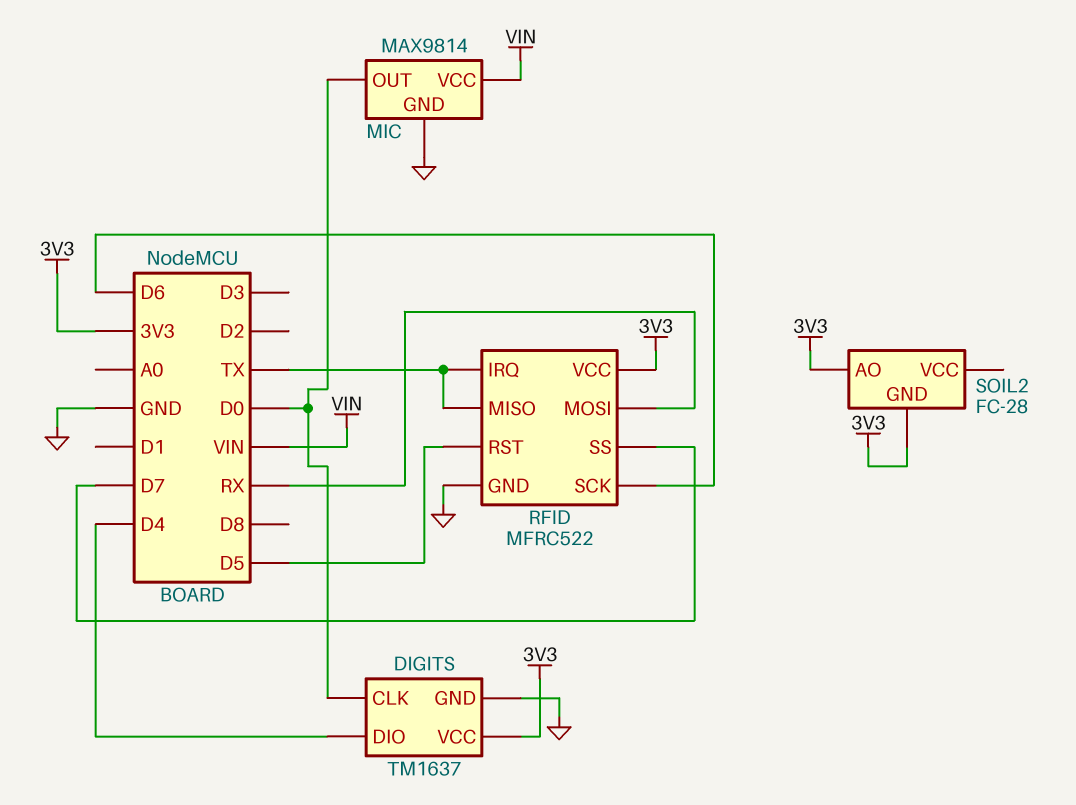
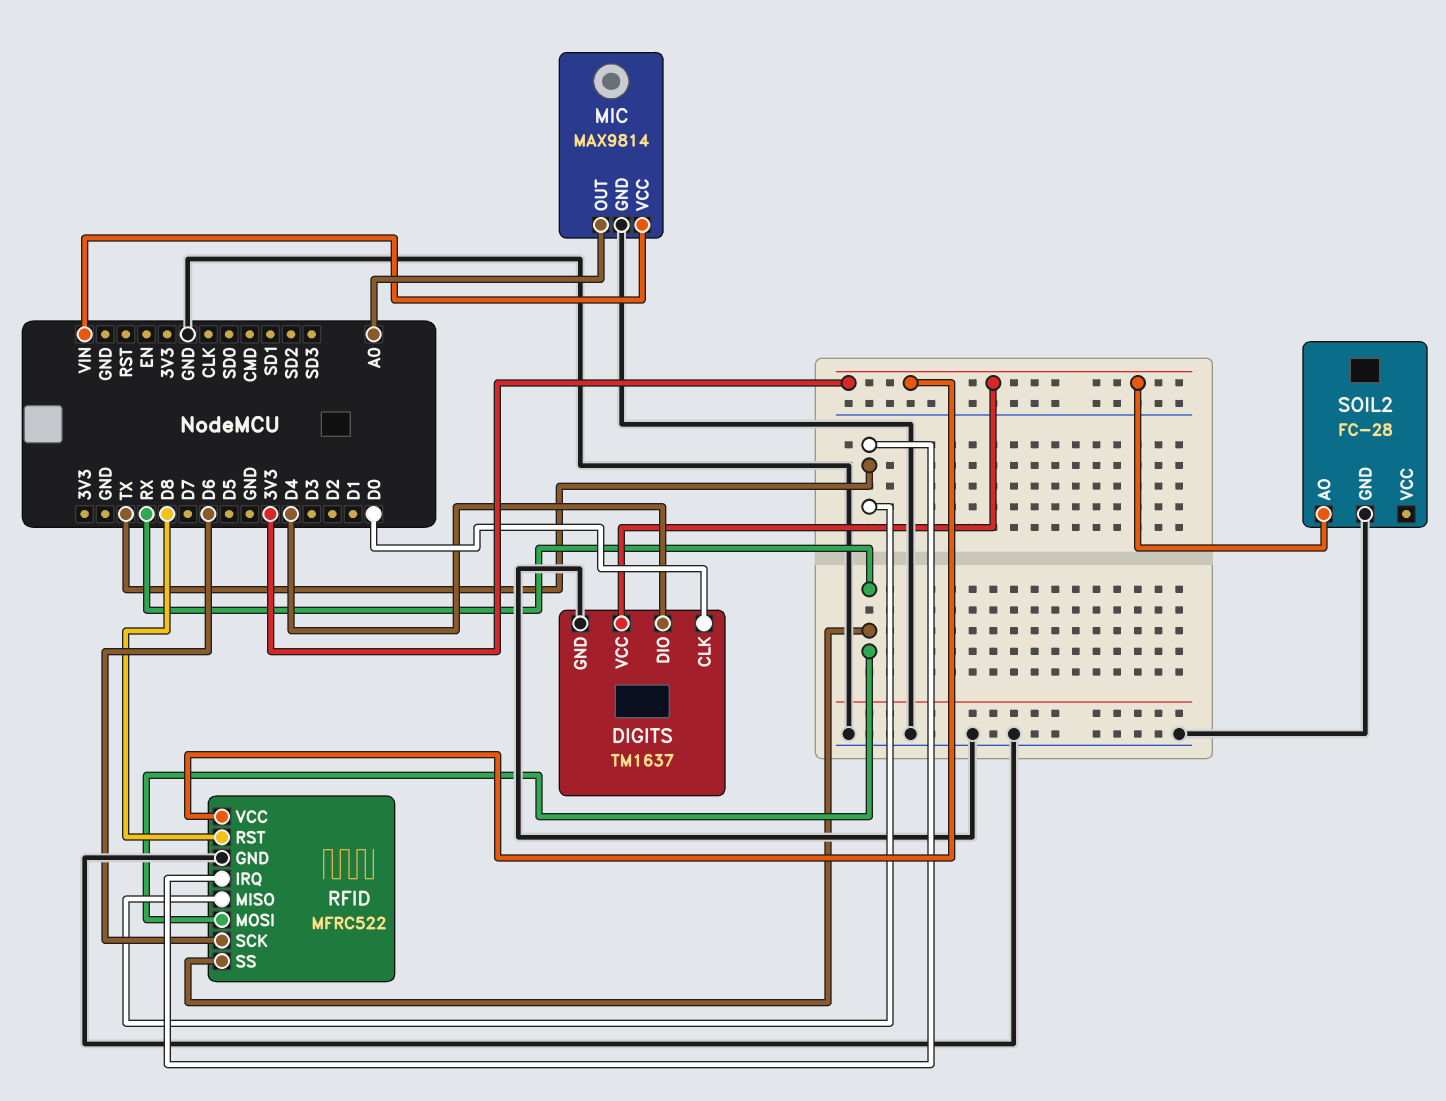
MIC pin OUT: D0 -> A0
RFID pin RST: D5 -> D8
RFID pin SS: D7 -> RX
SOIL2 pin GND: 3V3 -> GND

